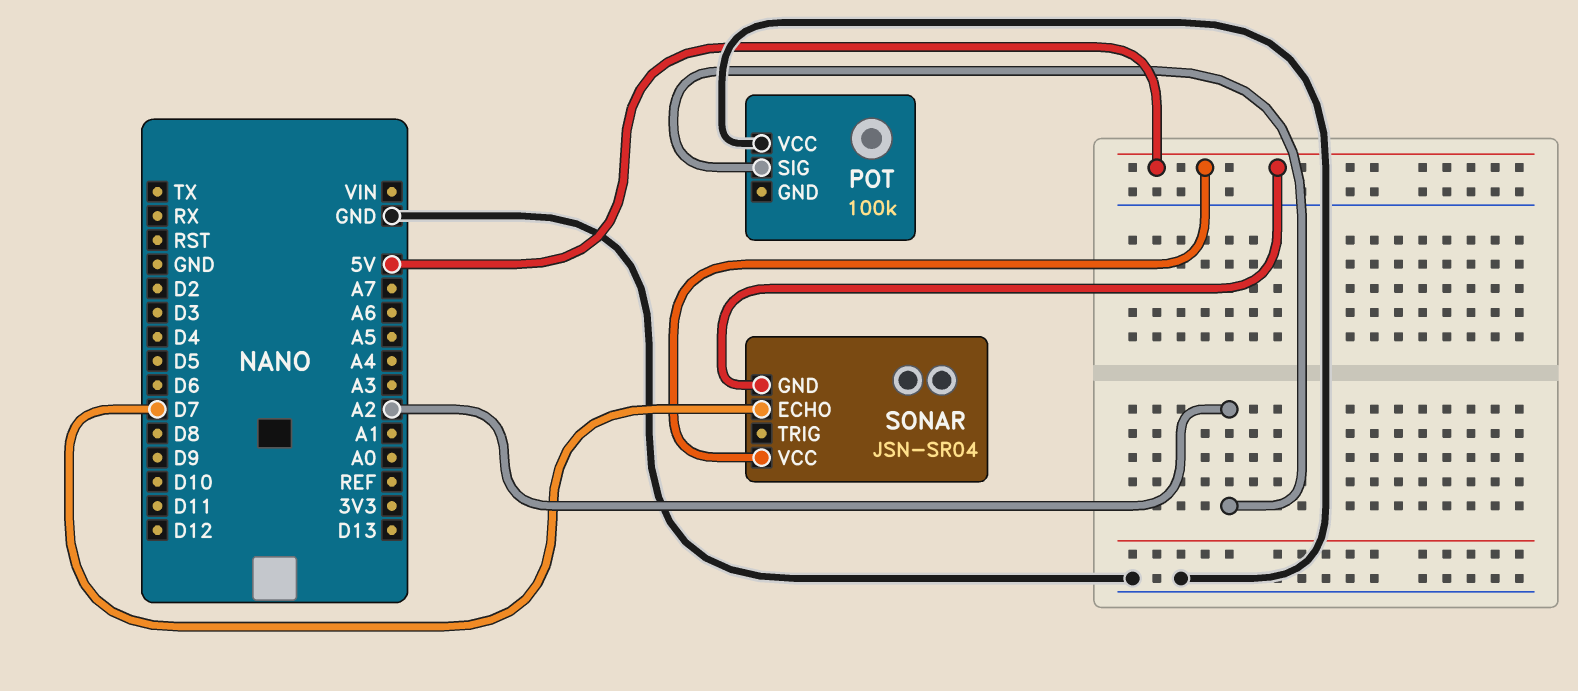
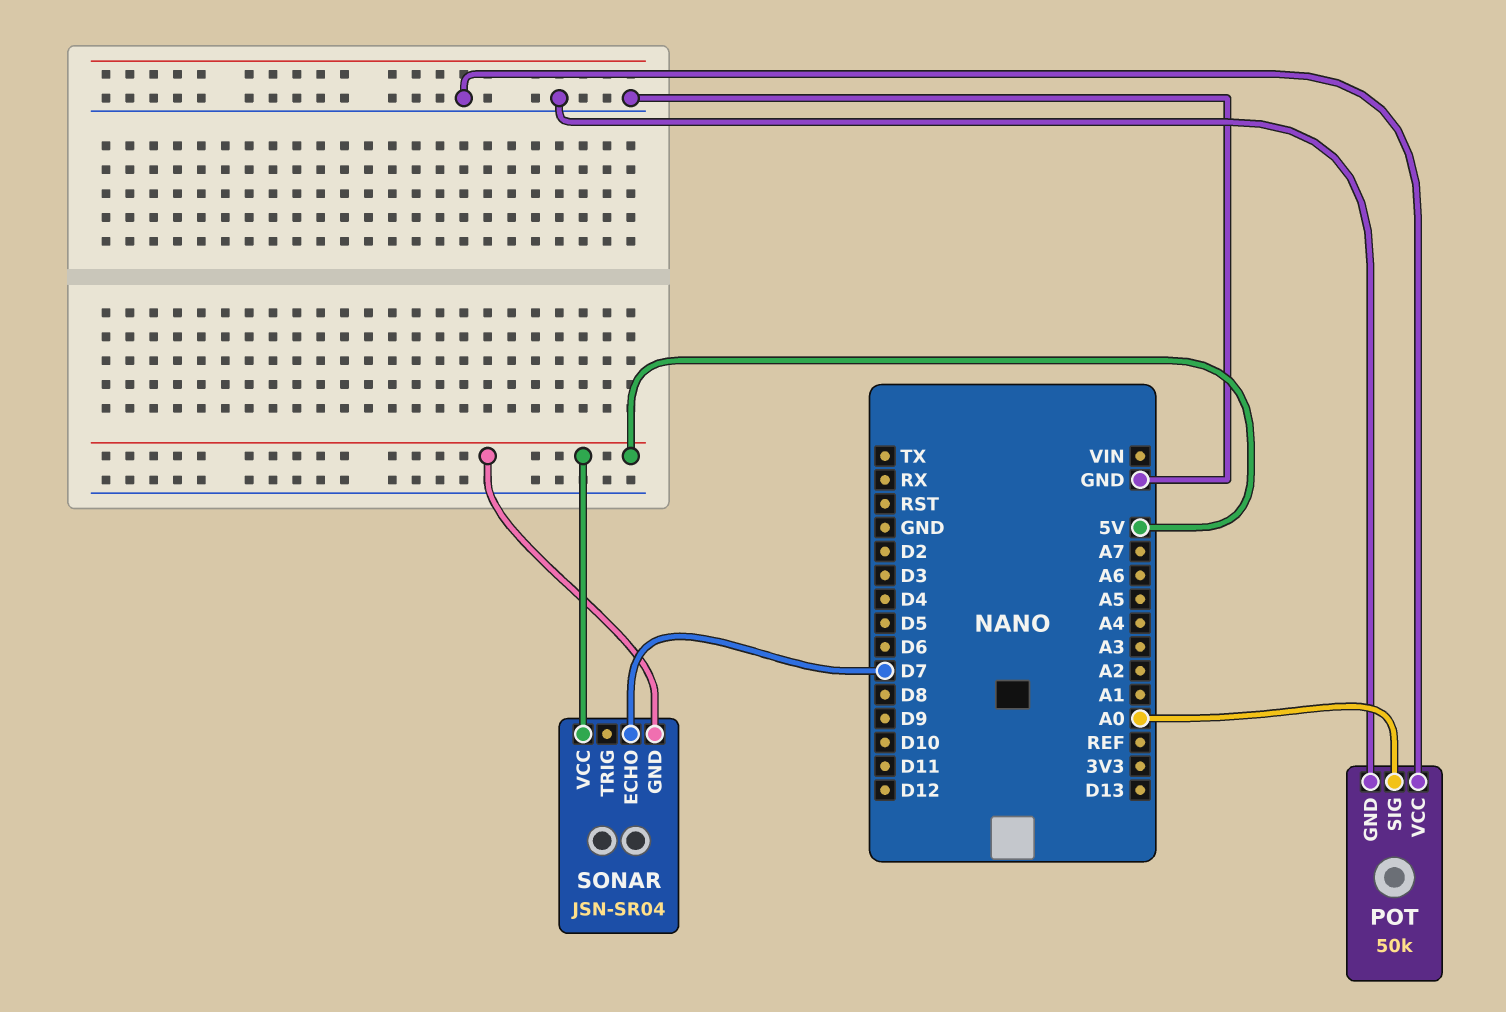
POT: 100k -> 50k
POT pin GND: none -> GND
POT pin SIG: A2 -> A0

